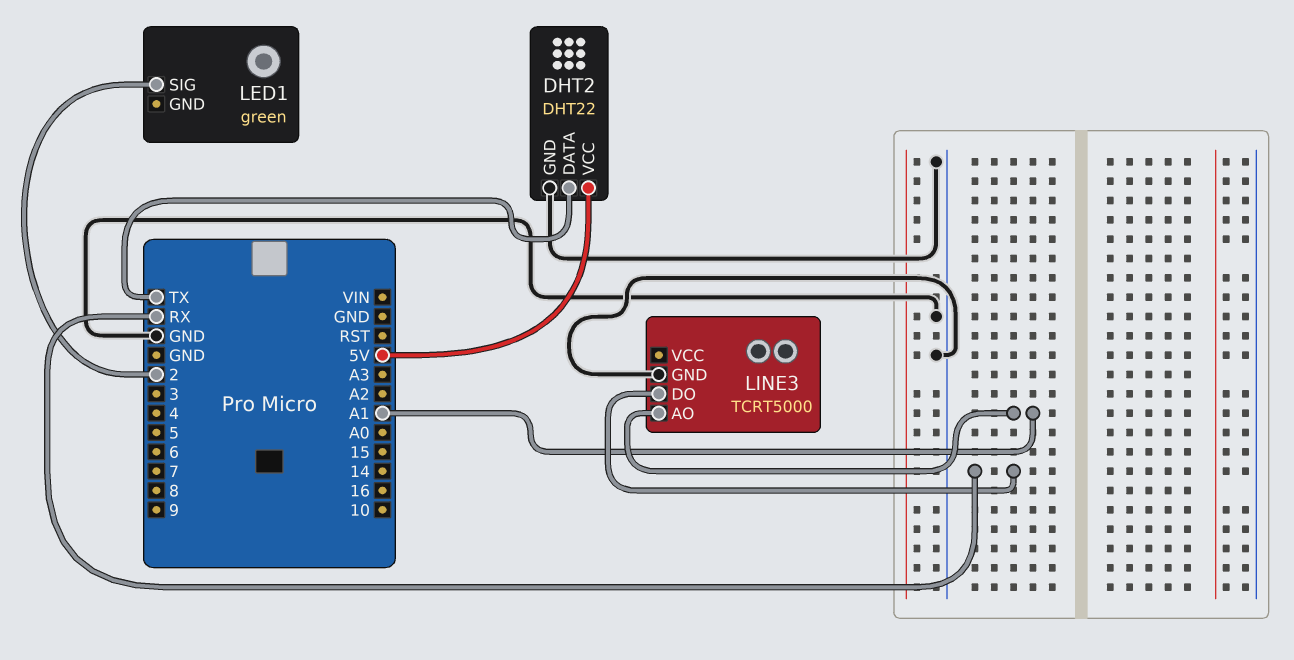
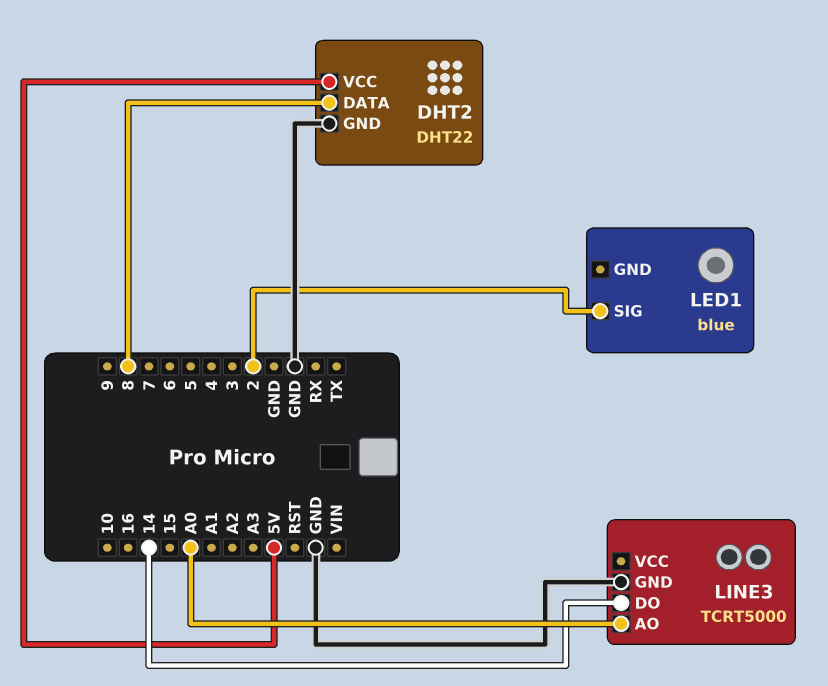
DHT2 pin DATA: TX -> 8
LED1: green -> blue
LINE3 pin AO: A1 -> A0
LINE3 pin DO: RX -> 14

